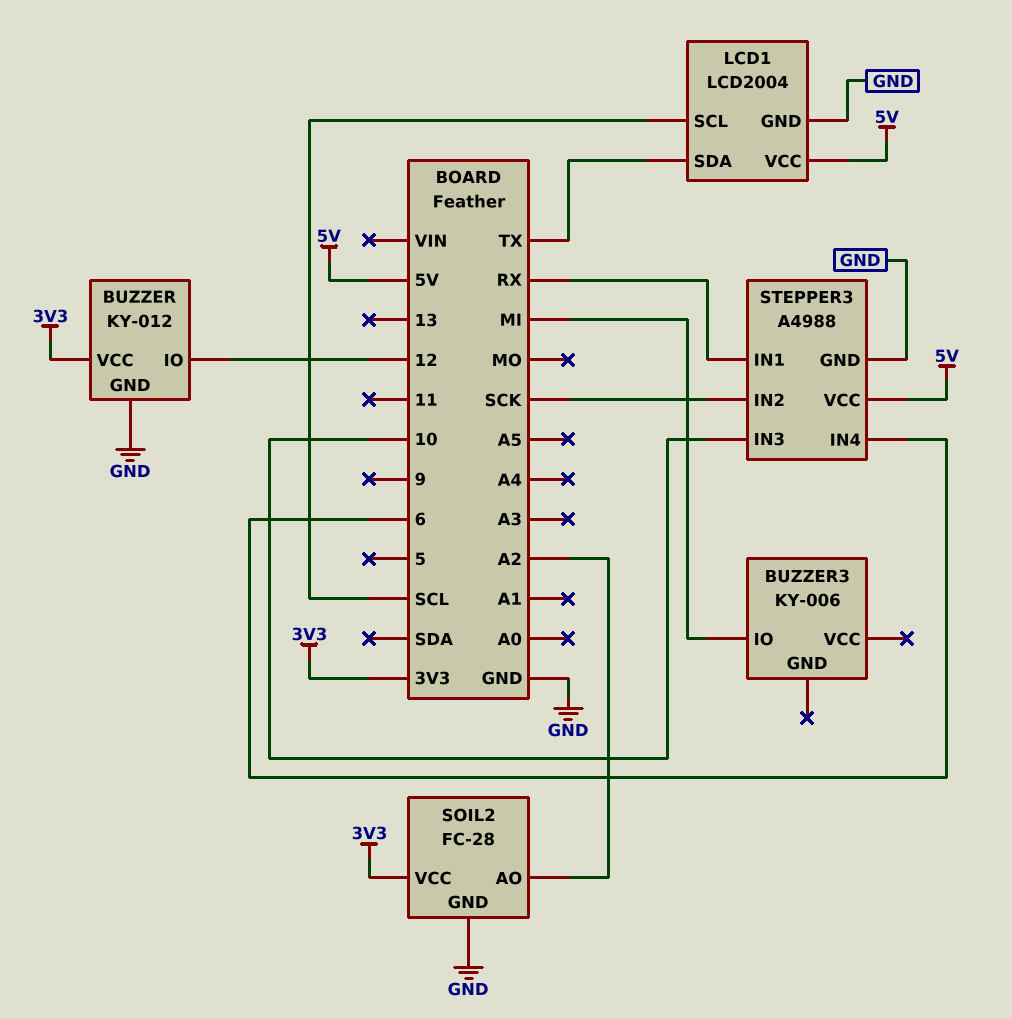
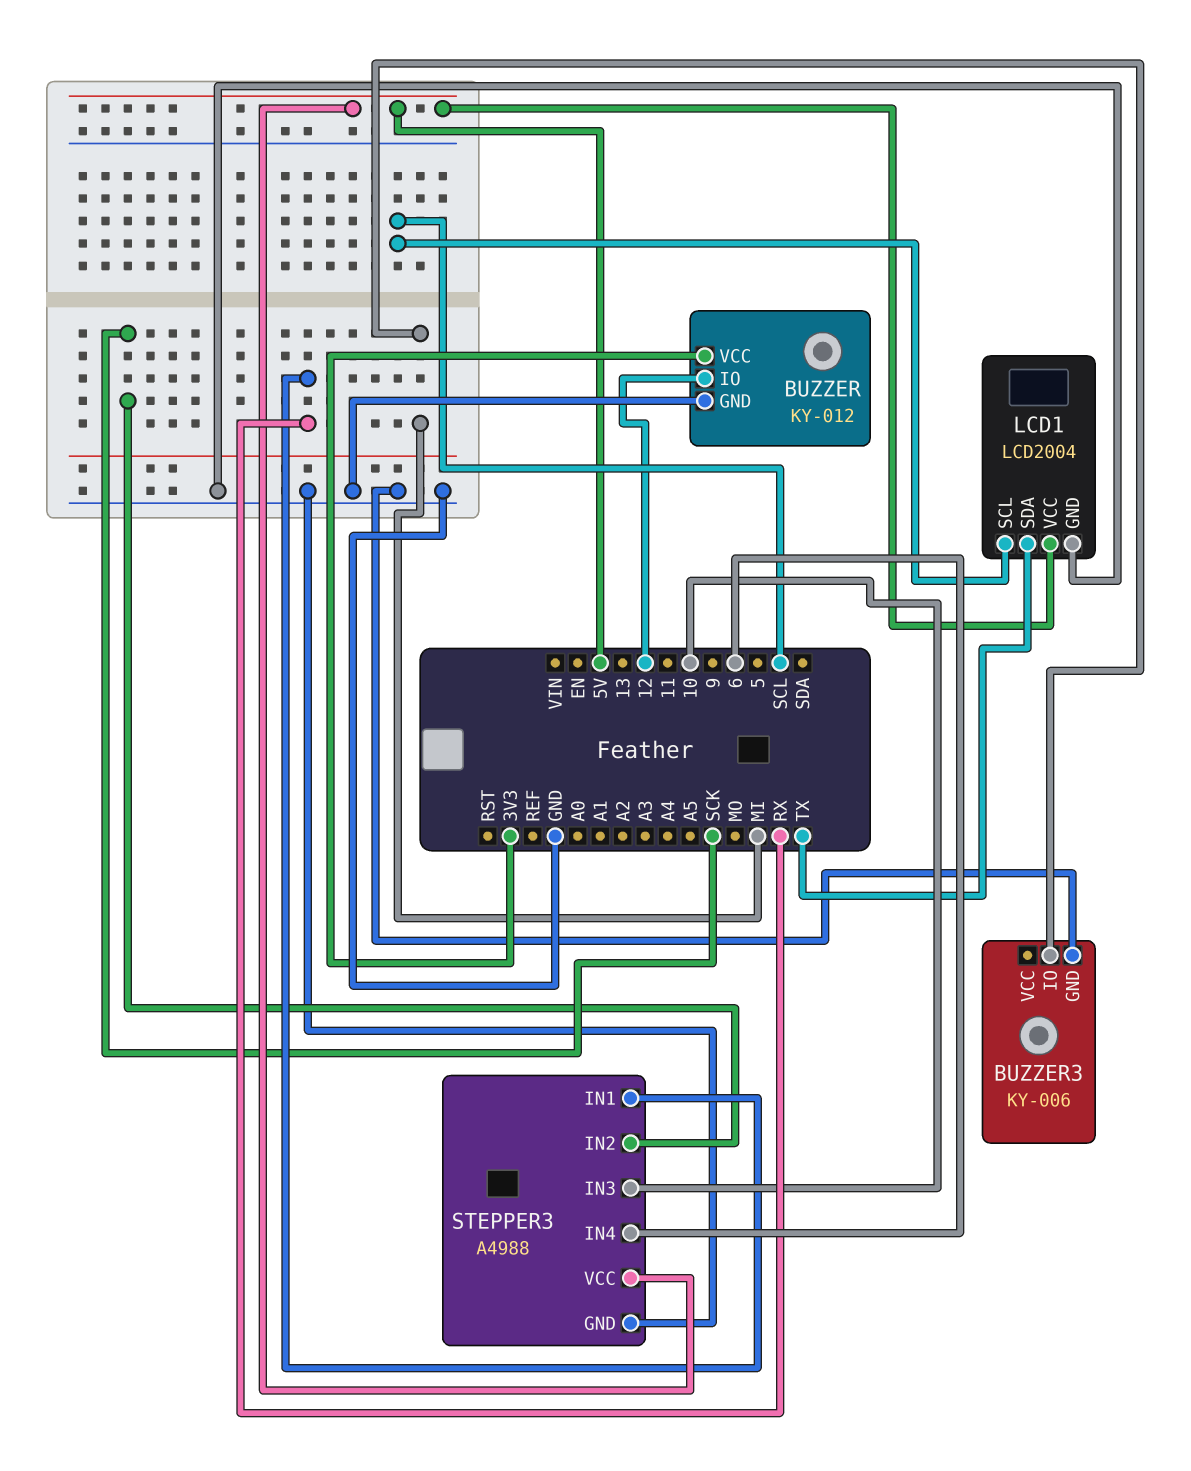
BUZZER3 pin GND: none -> GND
SOIL2: FC-28 -> none
SOIL2 pin AO: A2 -> none
SOIL2 pin GND: GND -> none
SOIL2 pin VCC: 3V3 -> none

